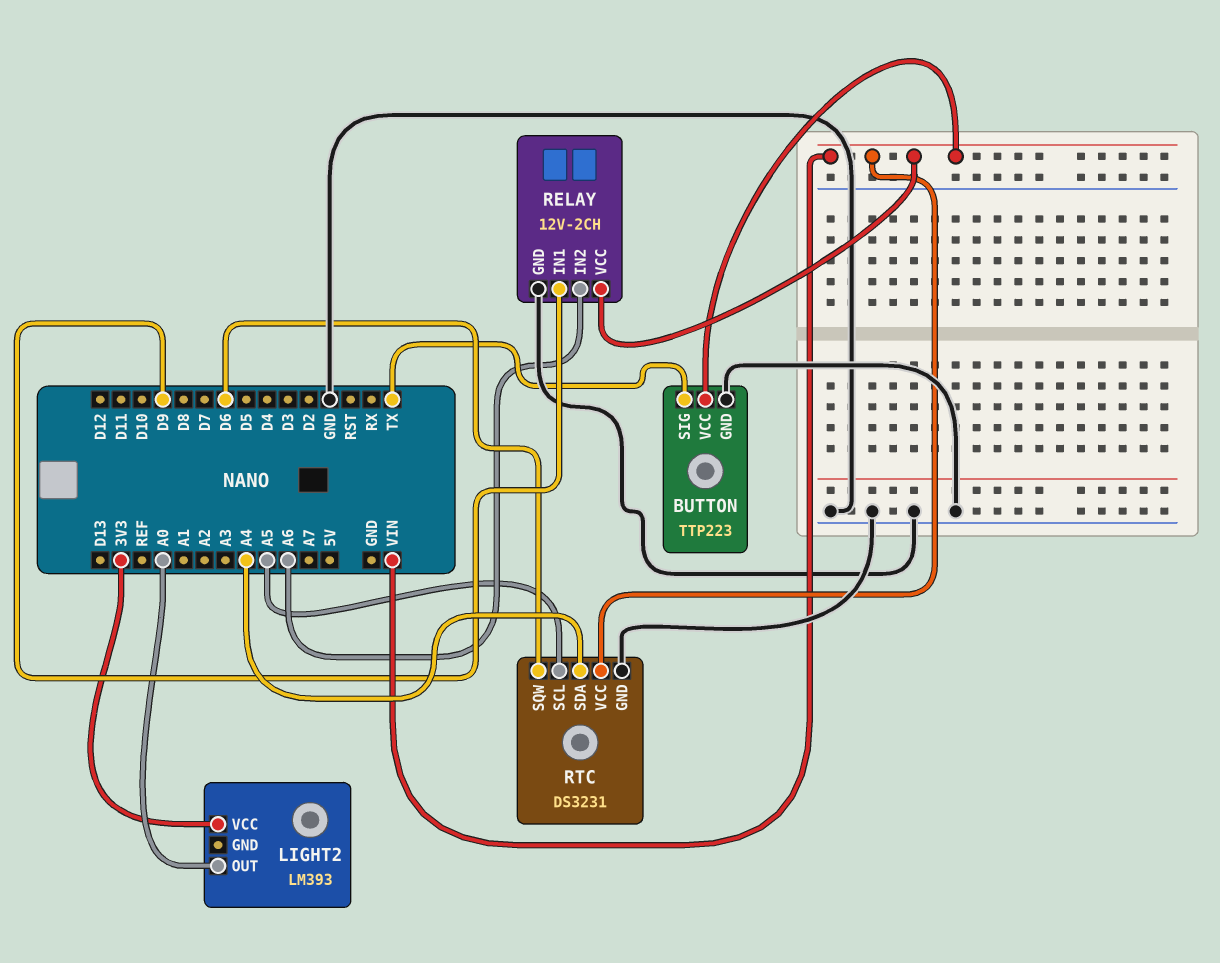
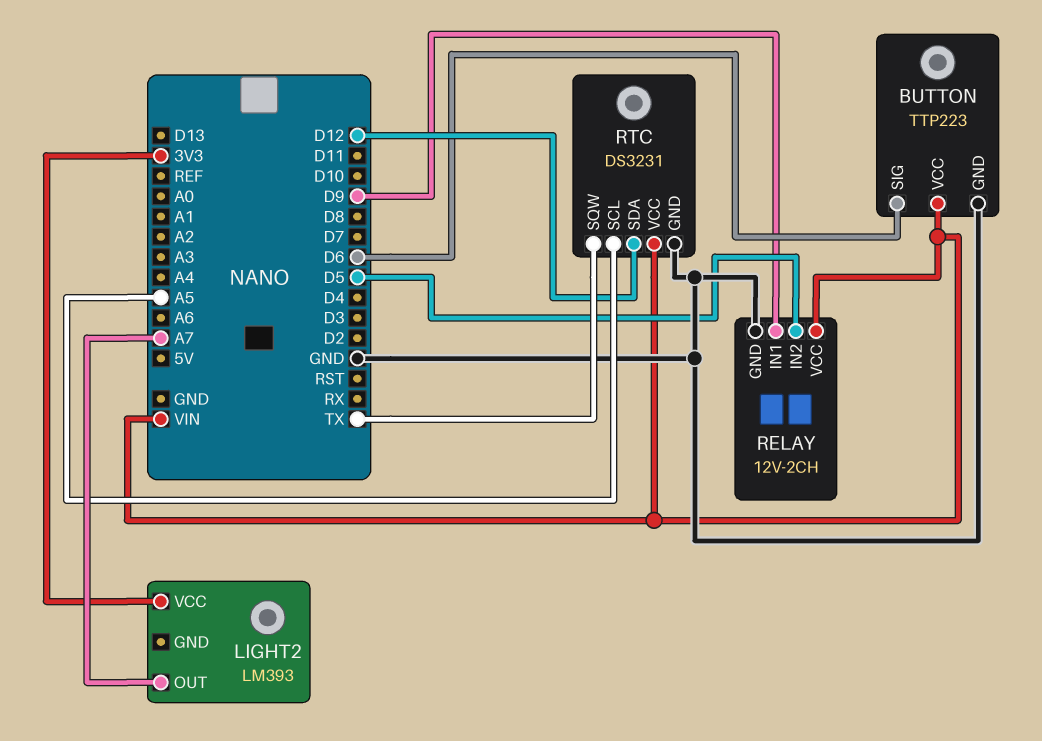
BUTTON pin SIG: TX -> D6
LIGHT2 pin OUT: A0 -> A7
RELAY pin IN2: A6 -> D5
RTC pin SDA: A4 -> D12
RTC pin SQW: D6 -> TX

